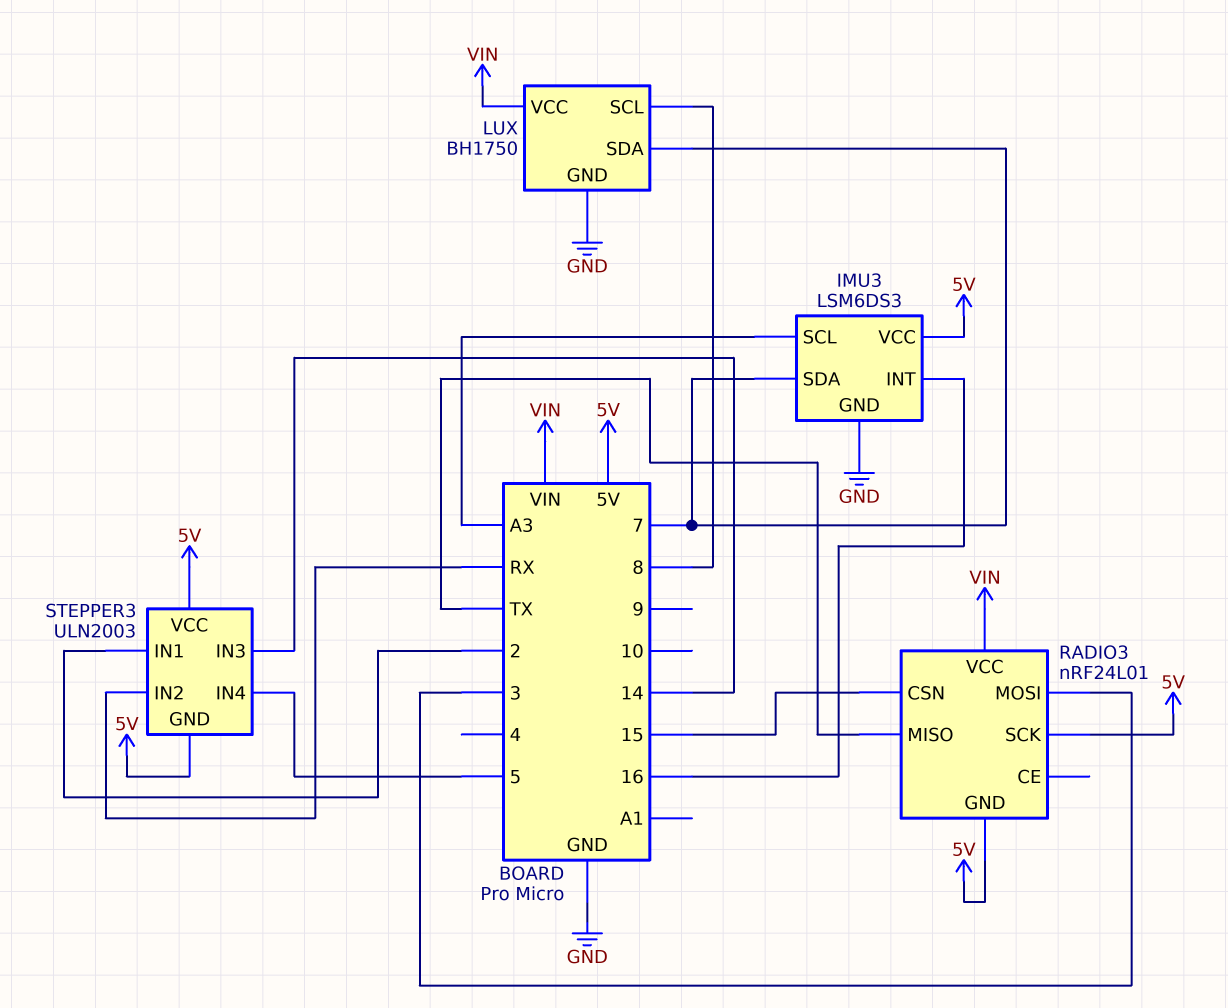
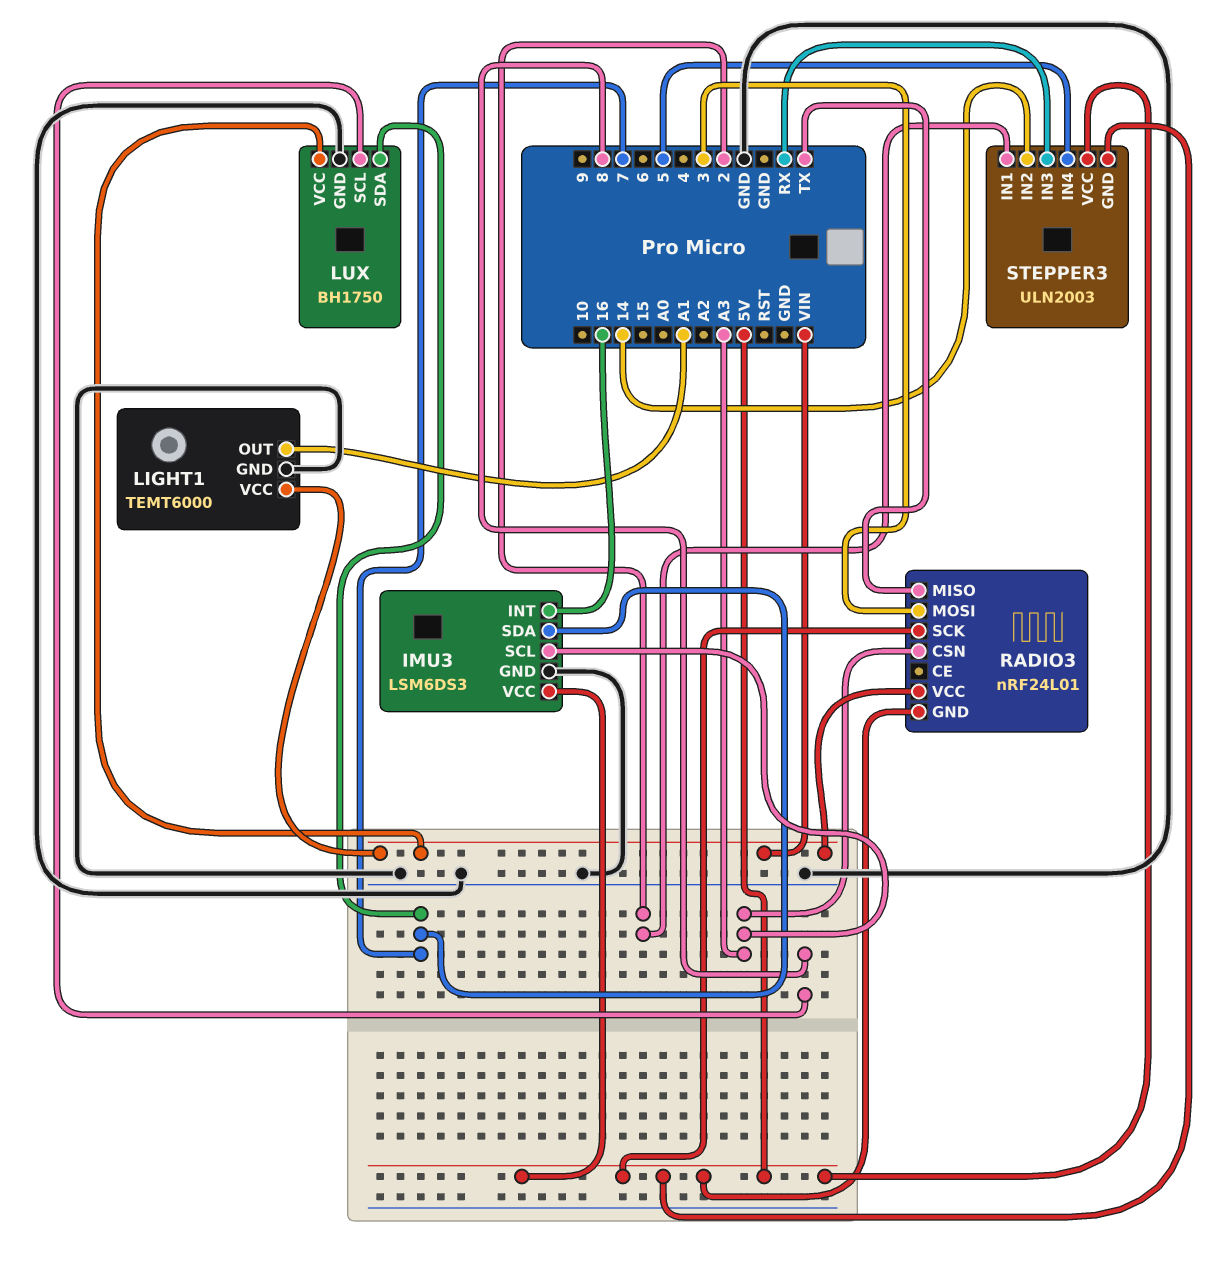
LIGHT1: none -> TEMT6000
LIGHT1 pin GND: none -> GND
LIGHT1 pin OUT: none -> A1
LIGHT1 pin VCC: none -> VIN
RADIO3 pin CSN: 15 -> A3
STEPPER3 pin IN2: RX -> 14
STEPPER3 pin IN3: 14 -> RX

